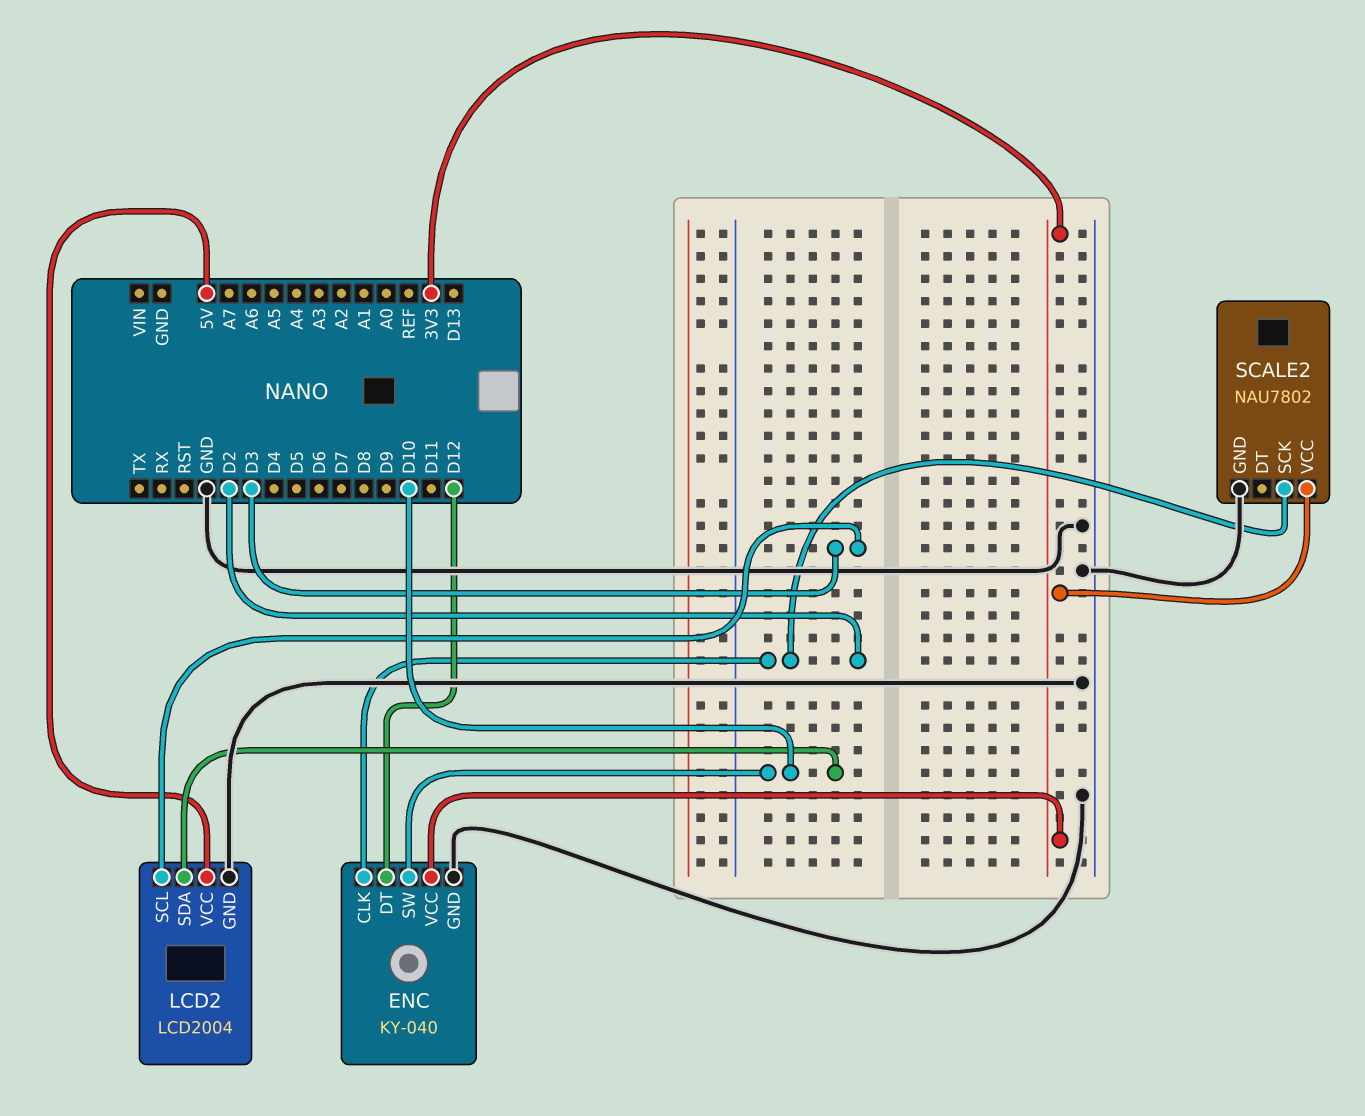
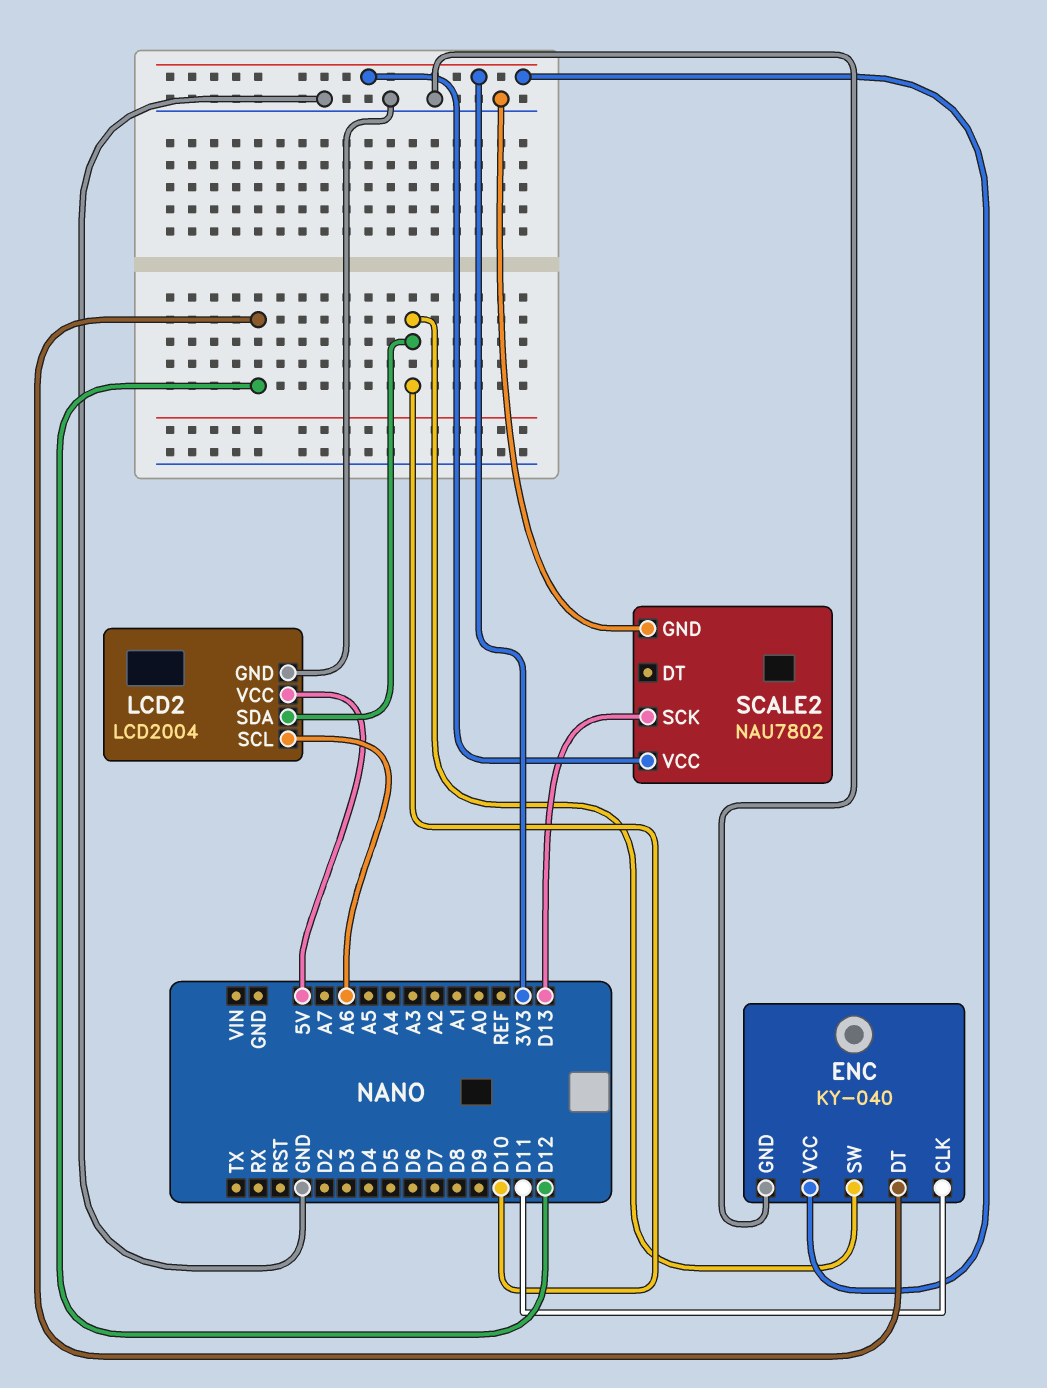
ENC pin CLK: D2 -> D11
LCD2 pin SCL: D3 -> A6
SCALE2 pin SCK: D2 -> D13

